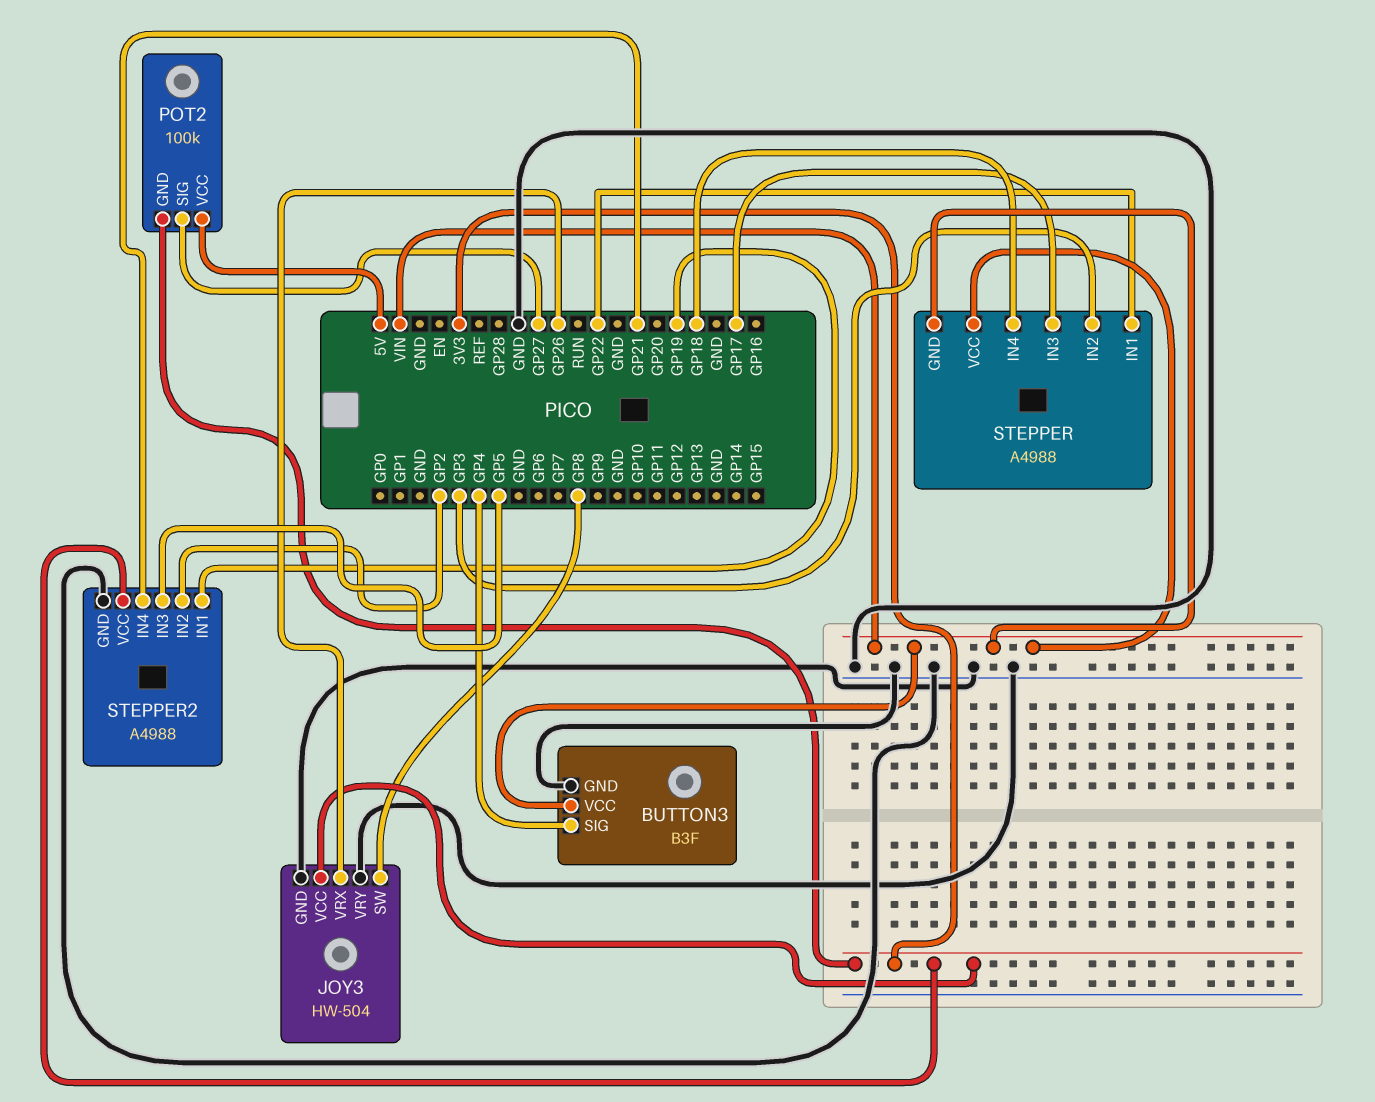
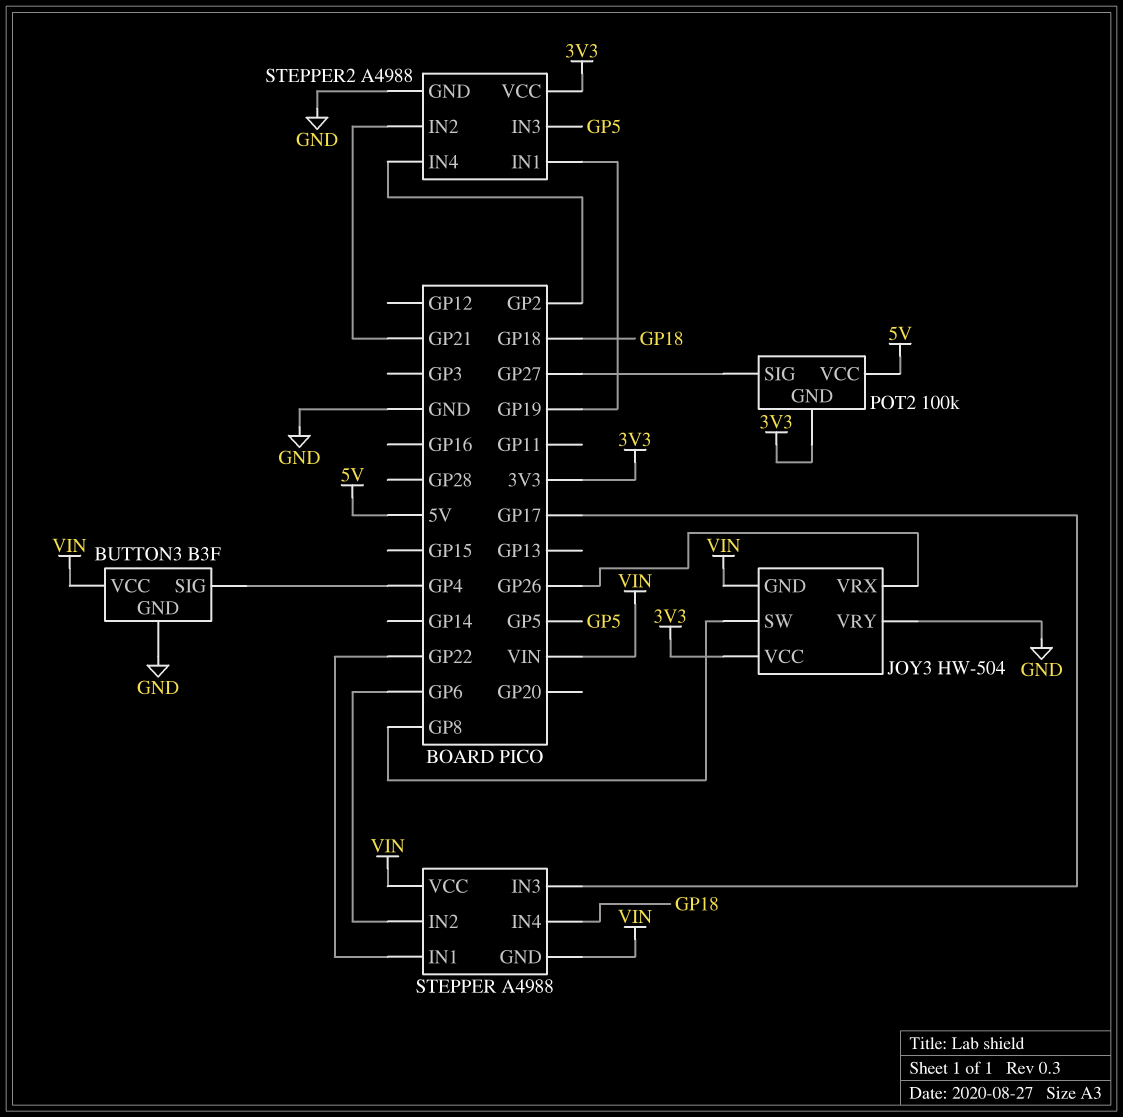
JOY3 pin GND: GND -> VIN
STEPPER pin IN2: GP3 -> GP6
STEPPER2 pin IN2: GP2 -> GP21
STEPPER2 pin IN4: GP21 -> GP2

